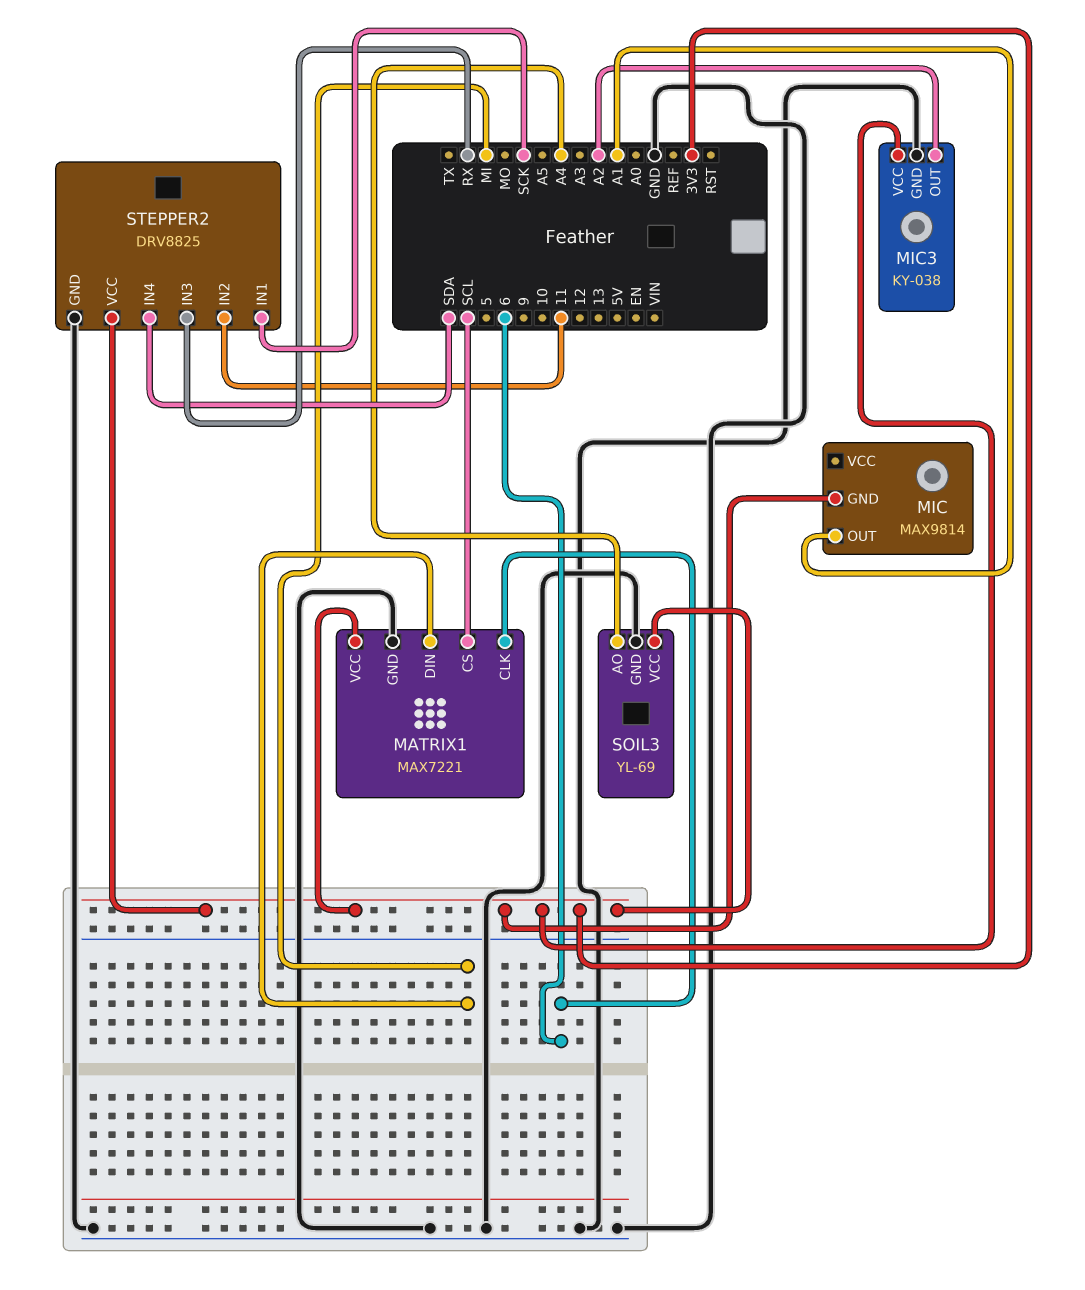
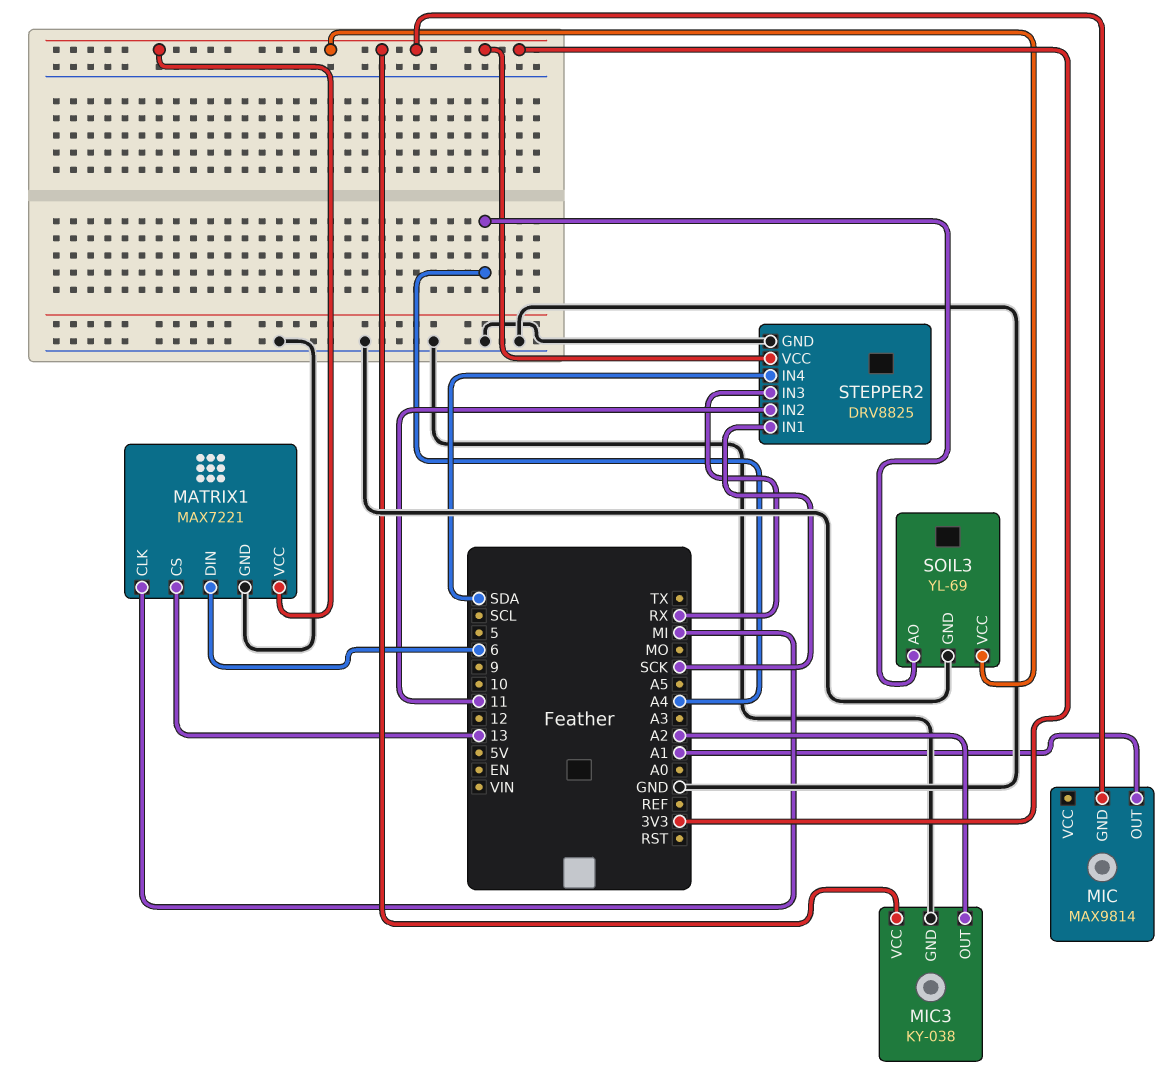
MATRIX1 pin CLK: 6 -> MI
MATRIX1 pin CS: SCL -> 13
MATRIX1 pin DIN: MI -> 6

